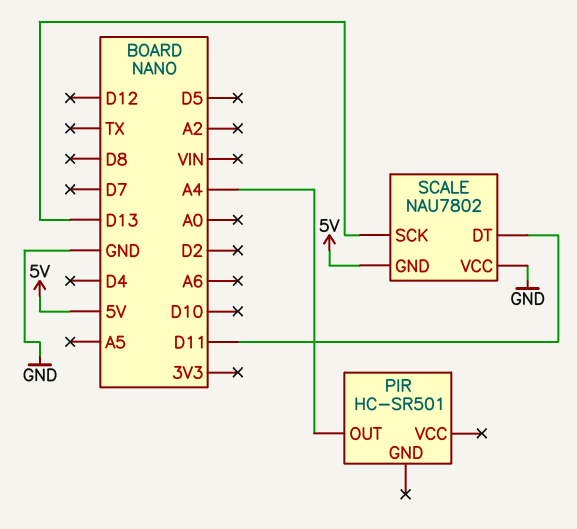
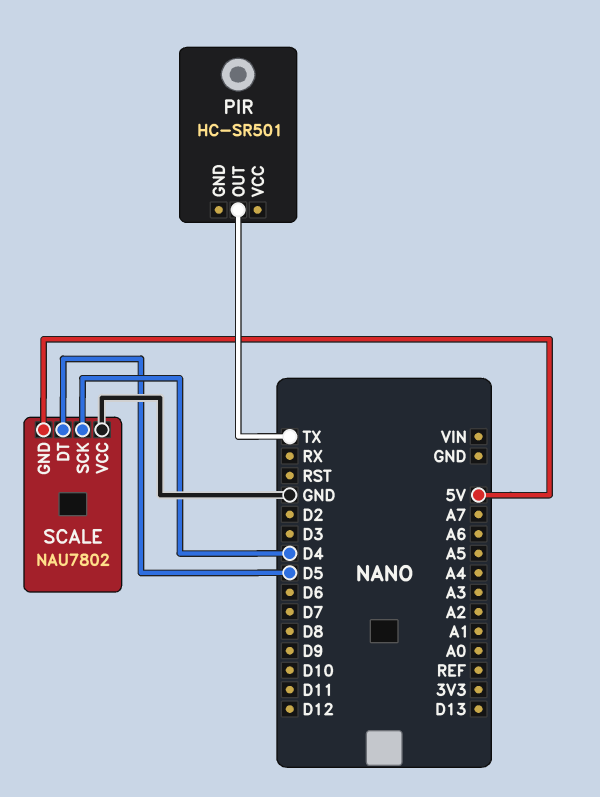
PIR pin OUT: A4 -> TX
SCALE pin DT: D11 -> D5
SCALE pin SCK: D13 -> D4

